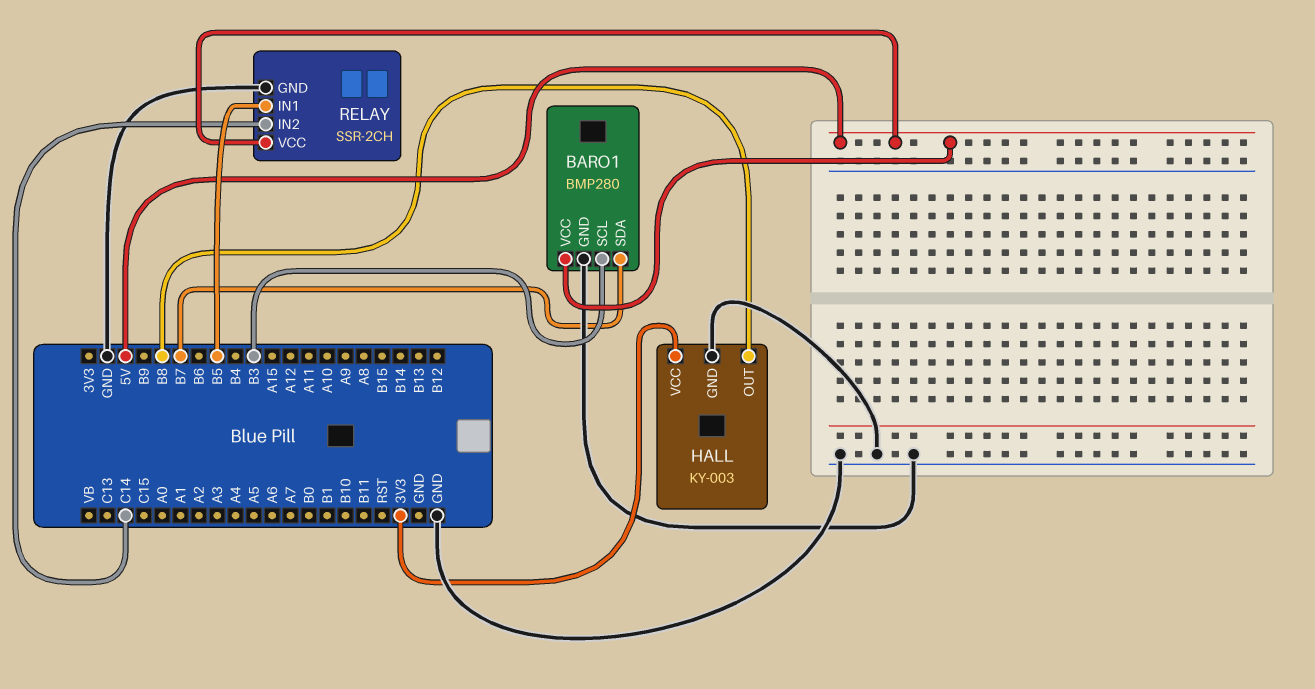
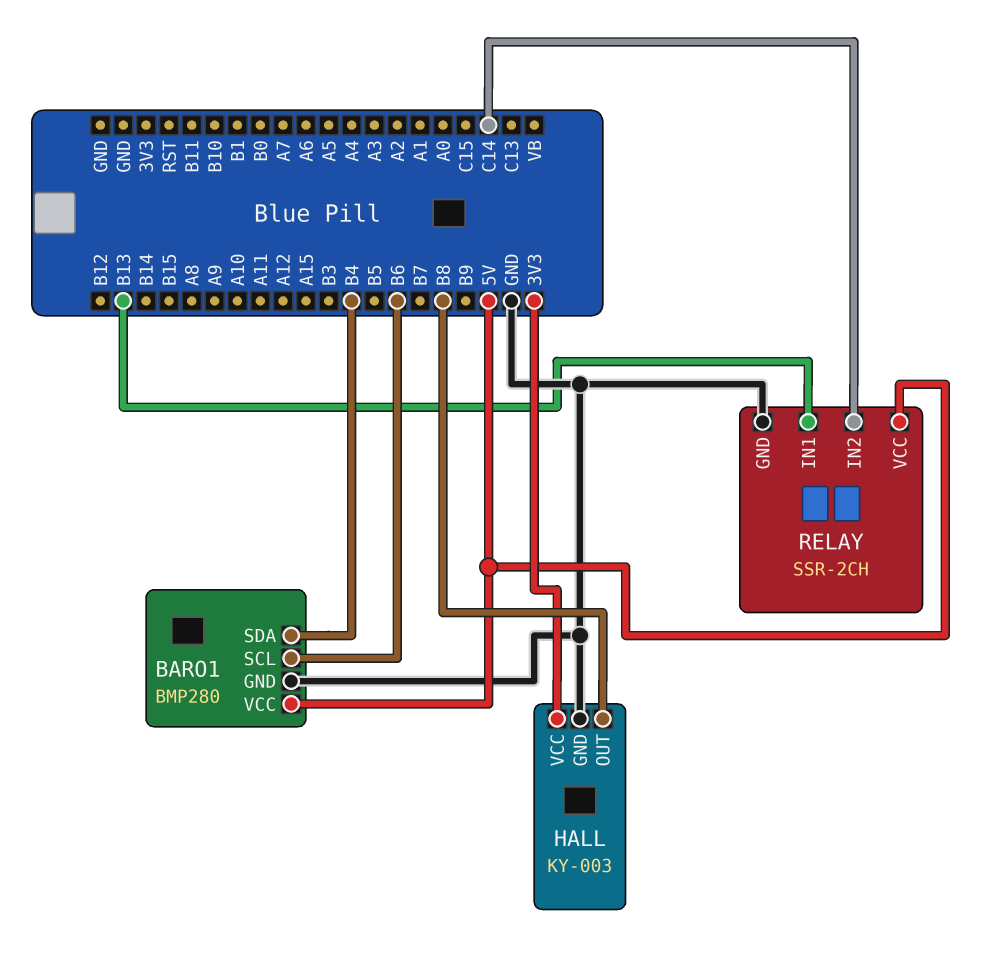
BARO1 pin SCL: B3 -> B6
BARO1 pin SDA: B7 -> B4
RELAY pin IN1: B5 -> B13

